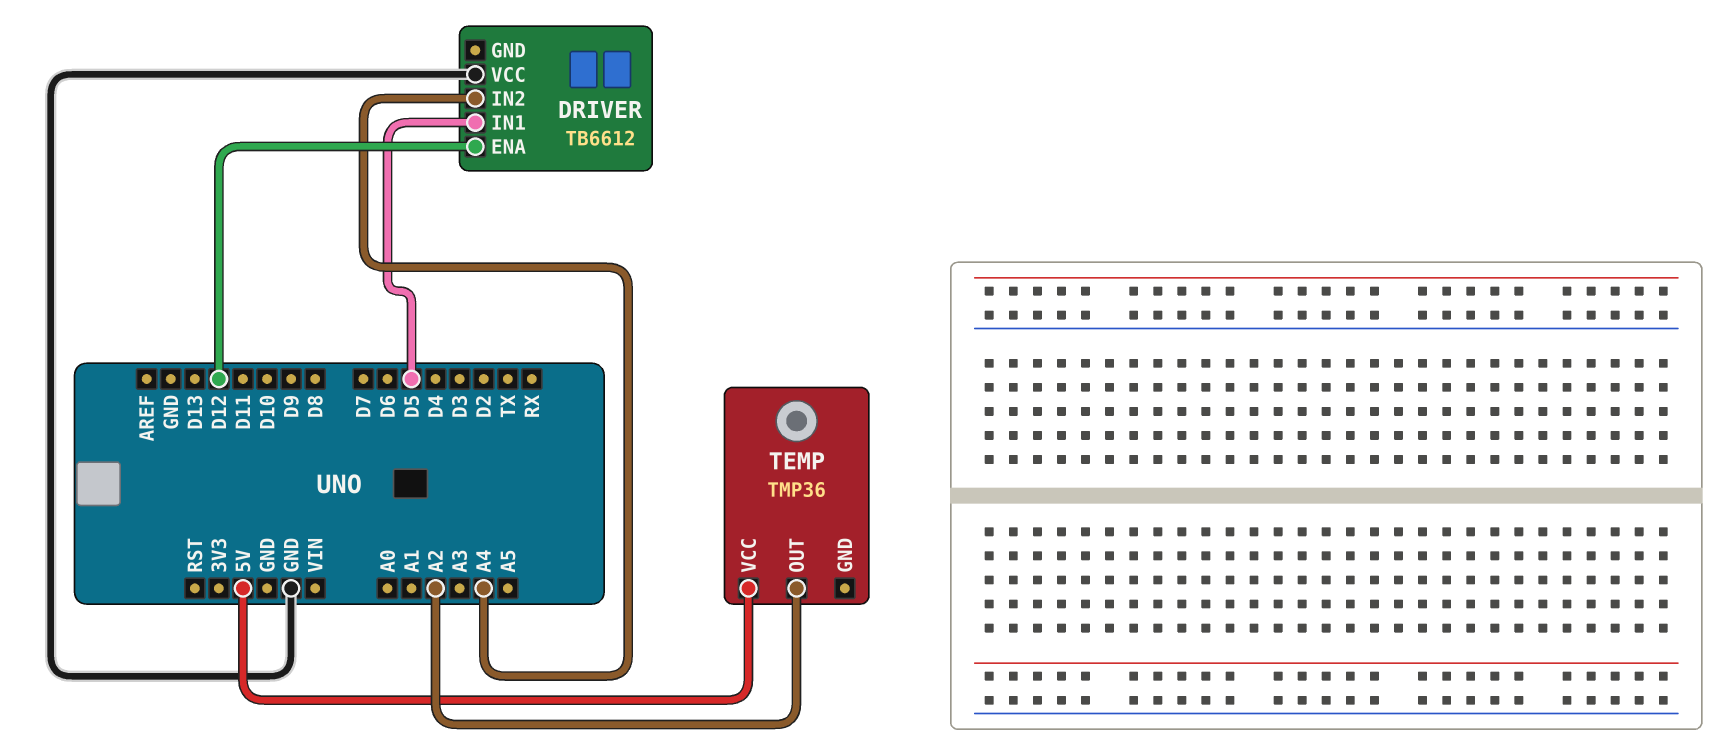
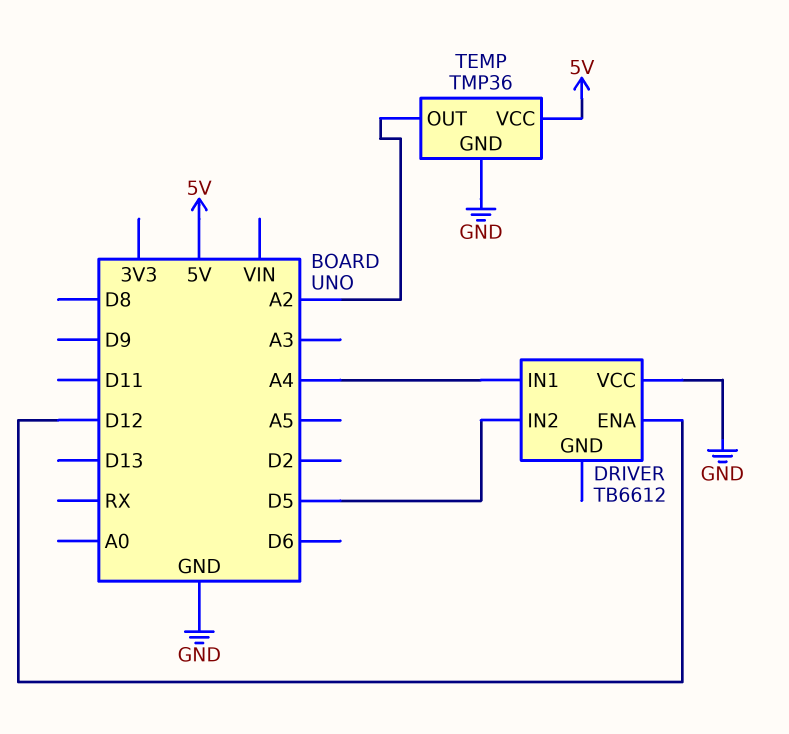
DRIVER pin IN1: D5 -> A4
DRIVER pin IN2: A4 -> D5
TEMP pin GND: none -> GND

